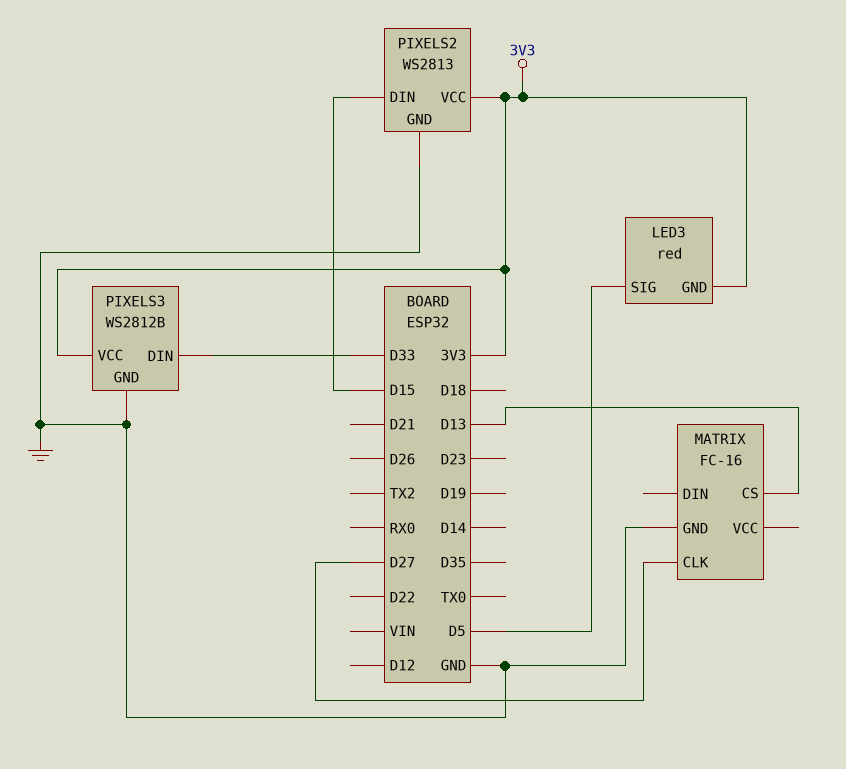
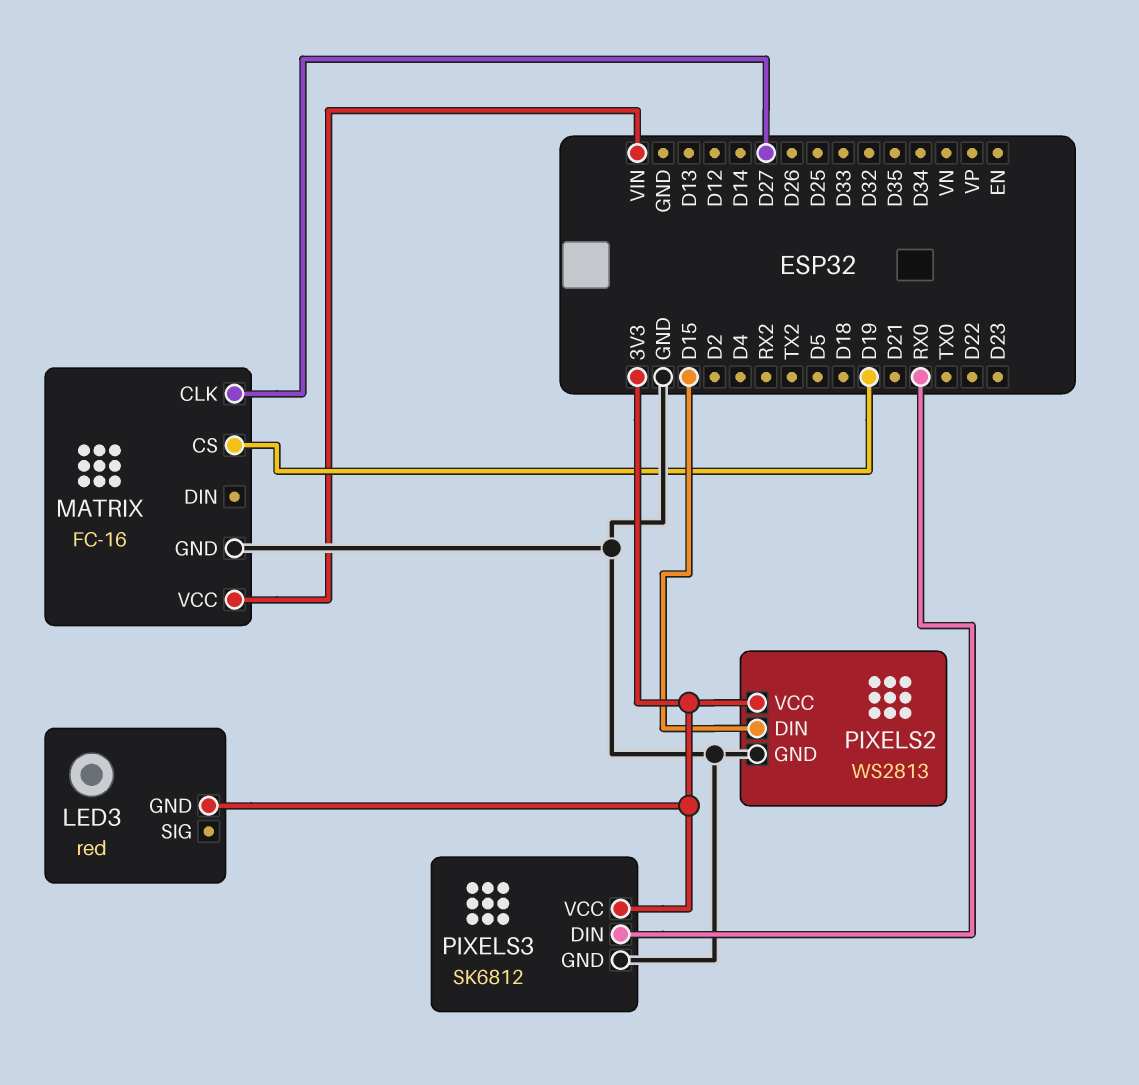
LED3 pin SIG: D5 -> none
MATRIX pin CS: D13 -> D19
MATRIX pin VCC: none -> VIN
PIXELS3: WS2812B -> SK6812
PIXELS3 pin DIN: D33 -> RX0

